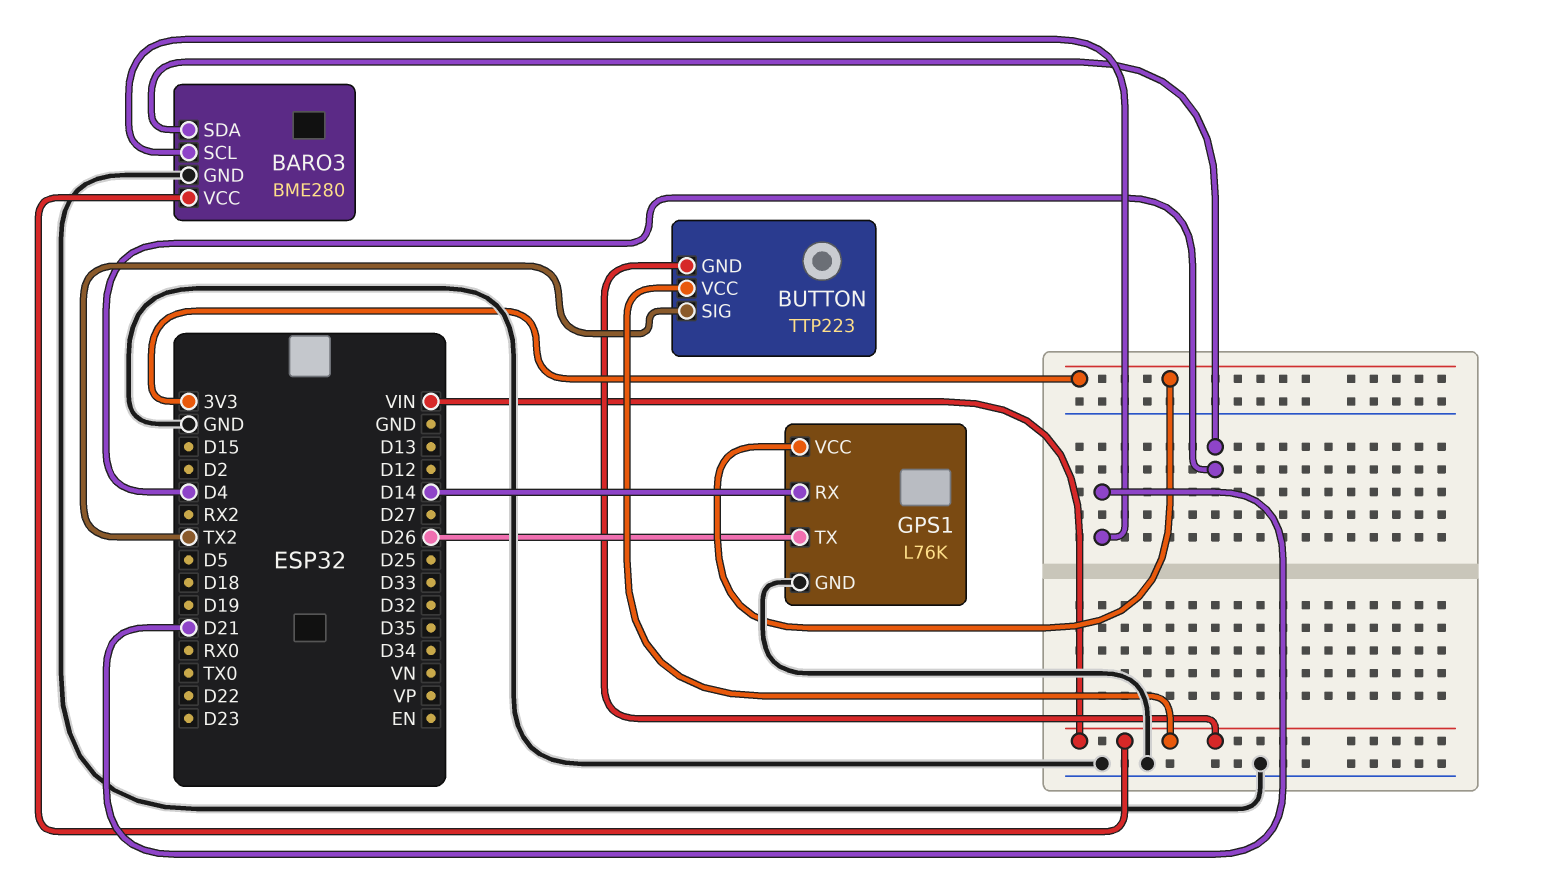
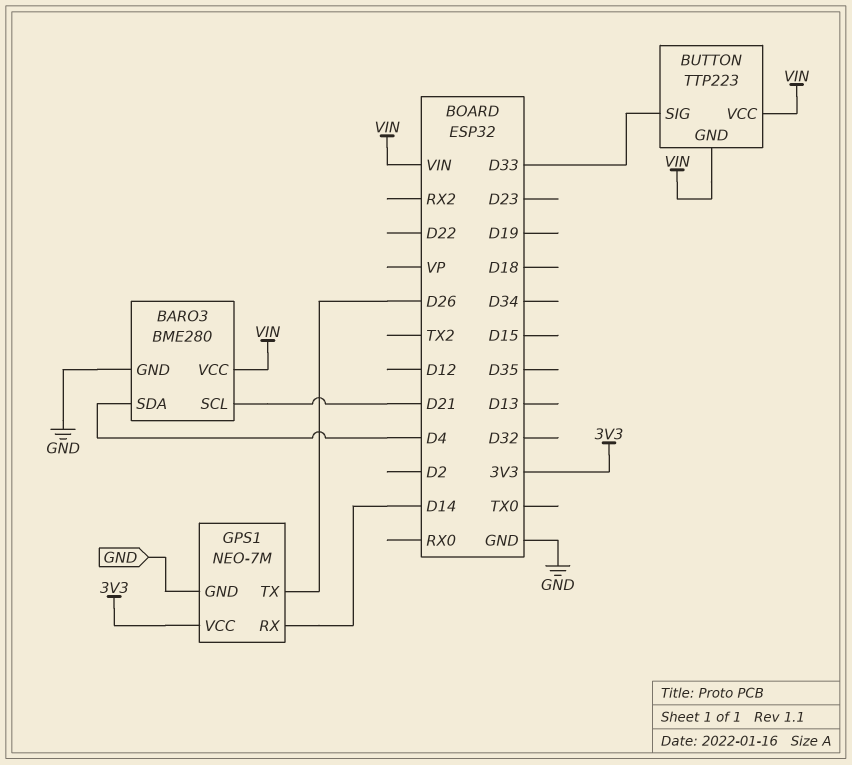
BUTTON pin SIG: TX2 -> D33
GPS1: L76K -> NEO-7M

